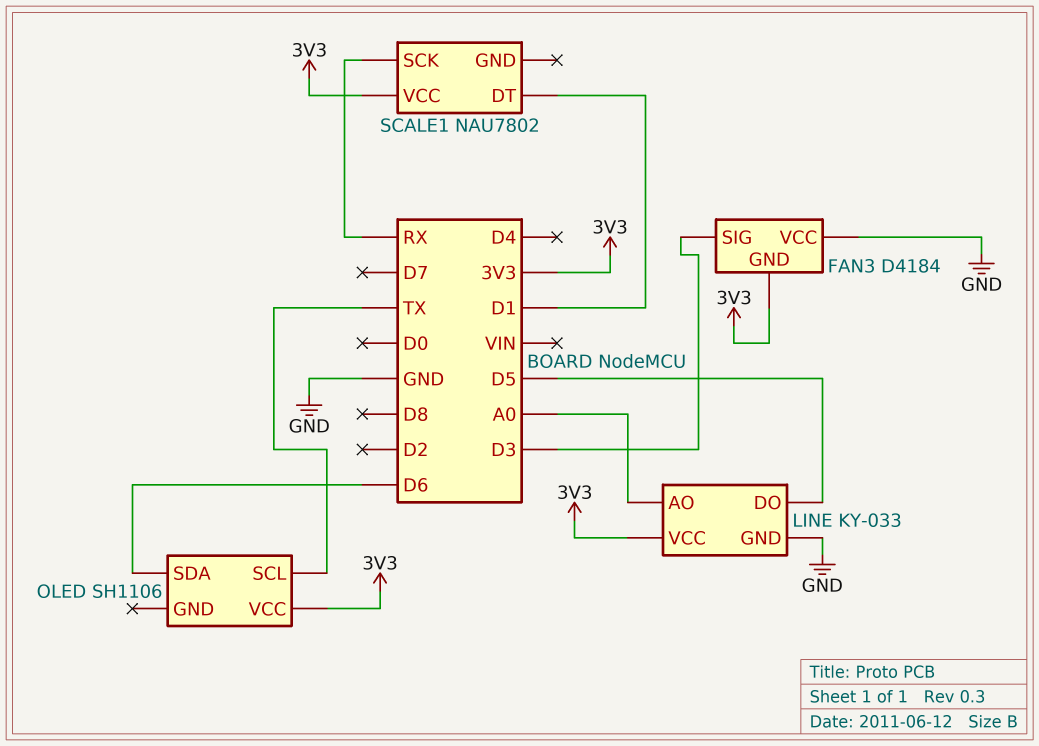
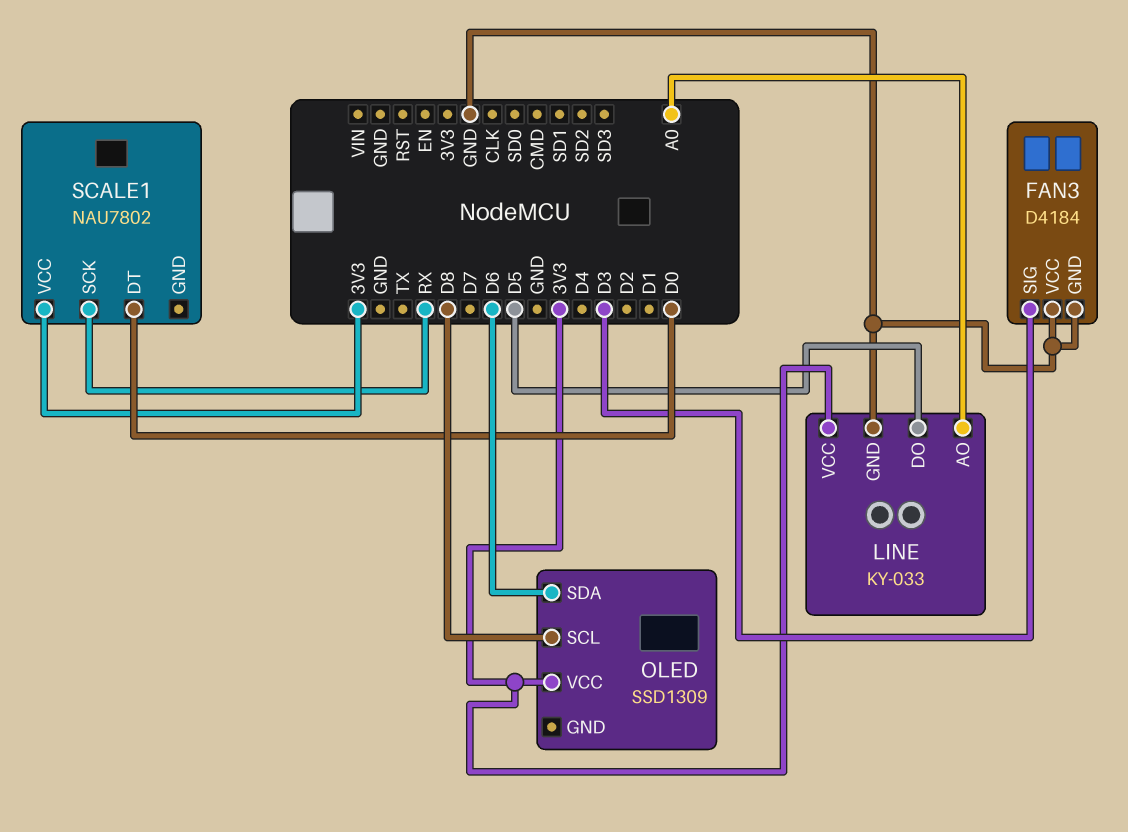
FAN3 pin GND: 3V3 -> GND
OLED: SH1106 -> SSD1309
OLED pin SCL: TX -> D8
SCALE1 pin DT: D1 -> D0

